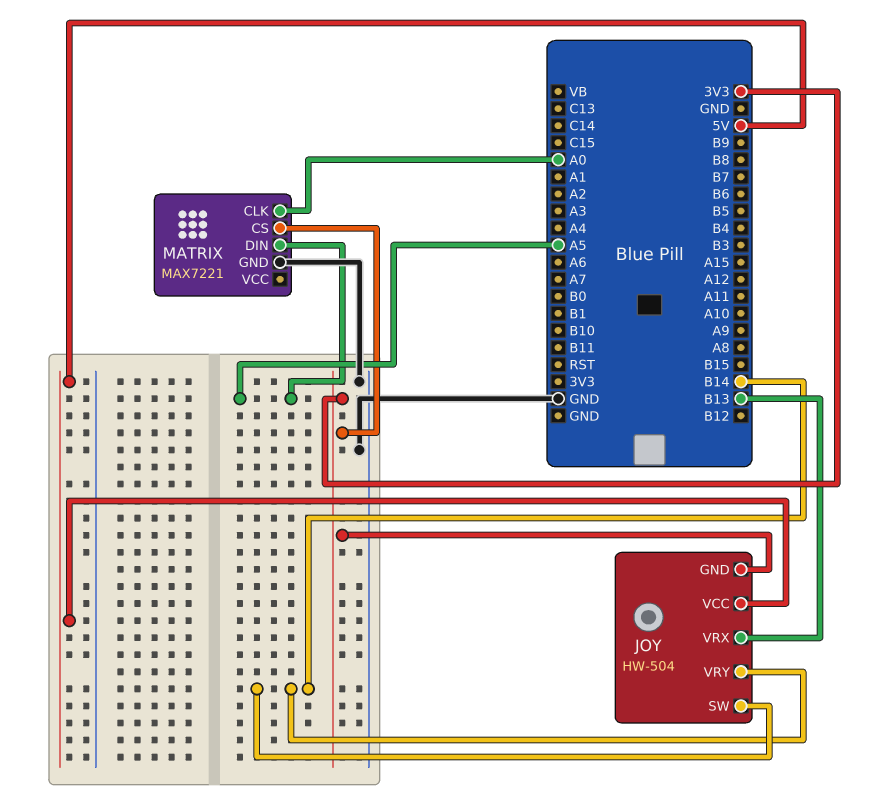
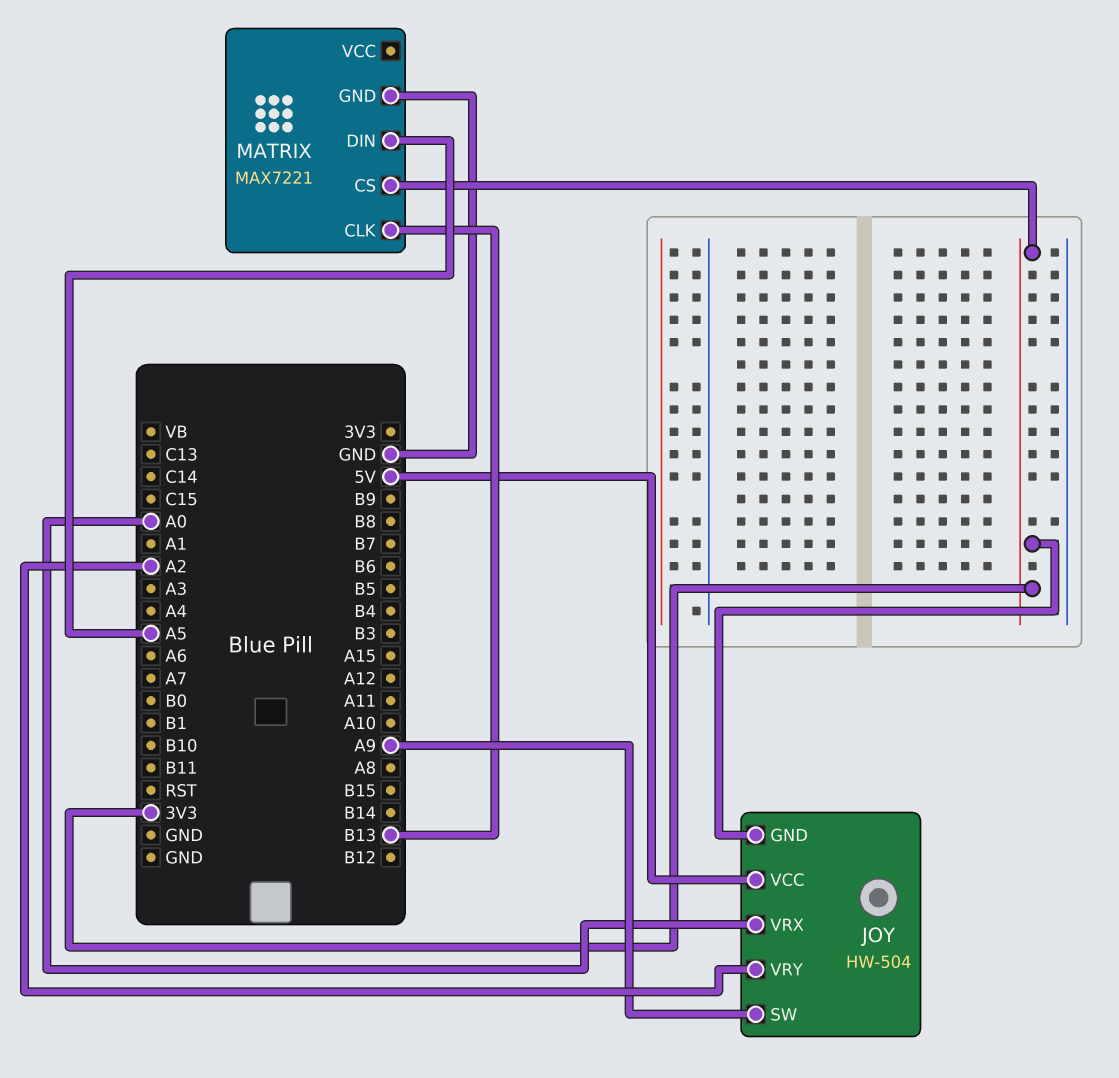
JOY pin SW: B14 -> A9
JOY pin VRX: B13 -> A0
JOY pin VRY: B14 -> A2
MATRIX pin CLK: A0 -> B13

